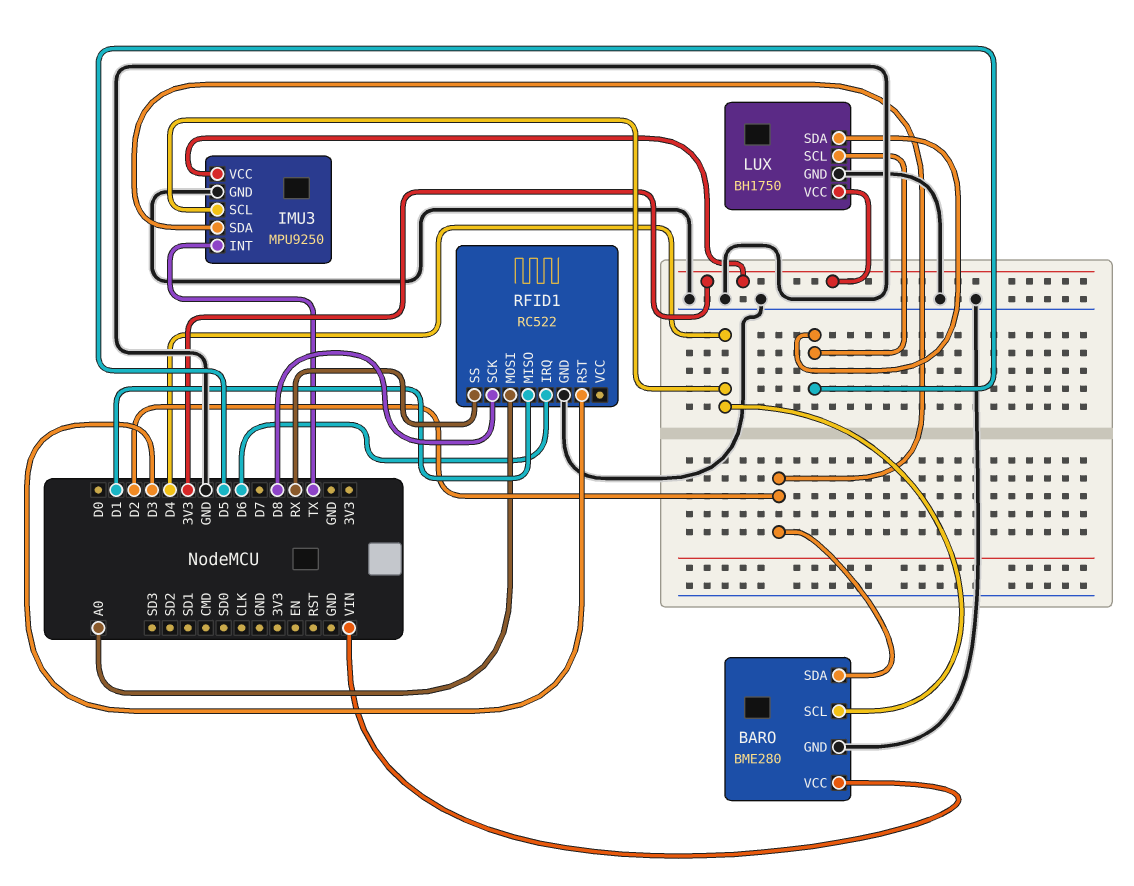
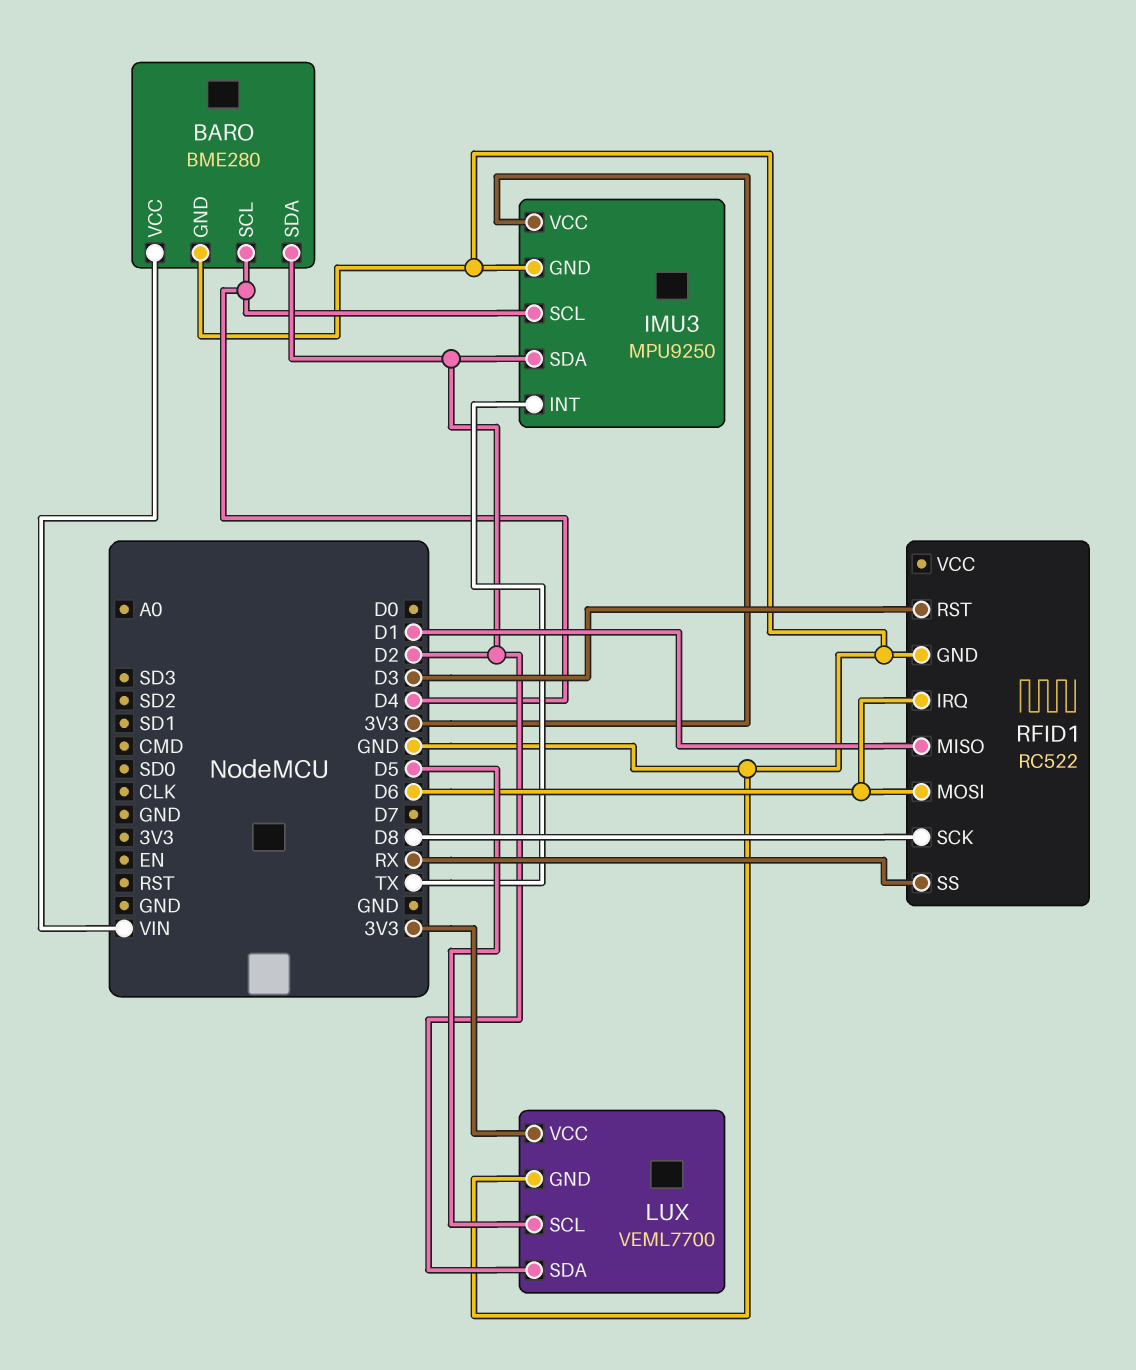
LUX: BH1750 -> VEML7700
LUX pin SDA: D5 -> D2
RFID1 pin MOSI: A0 -> D6

